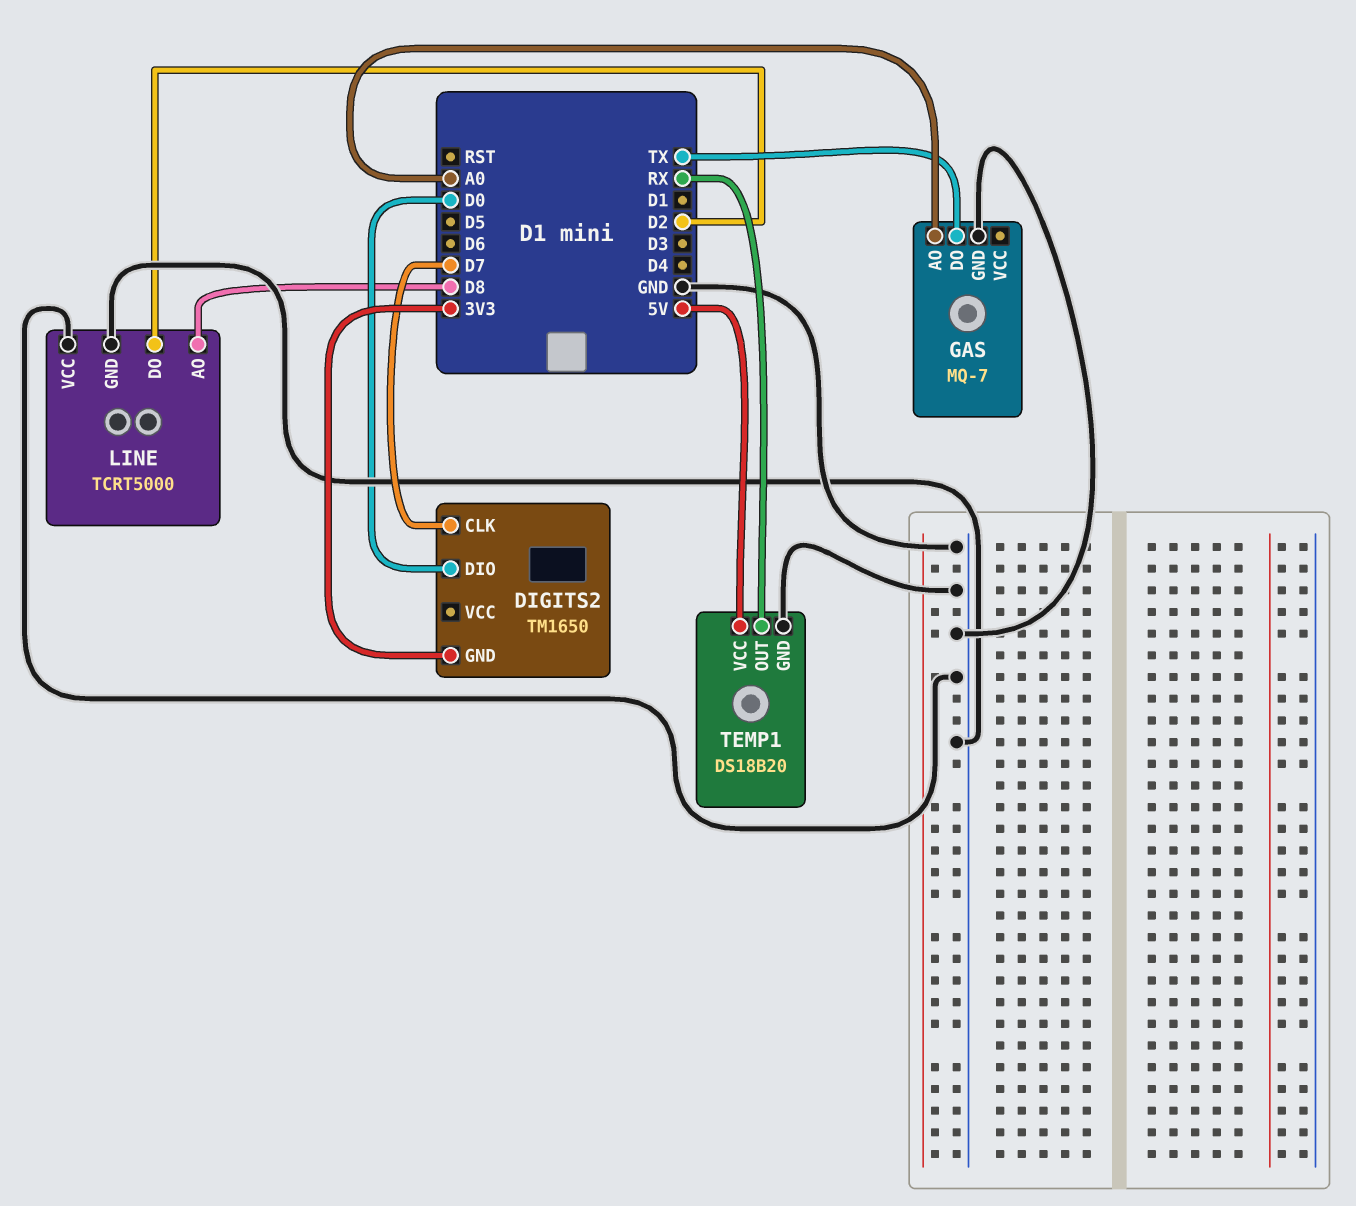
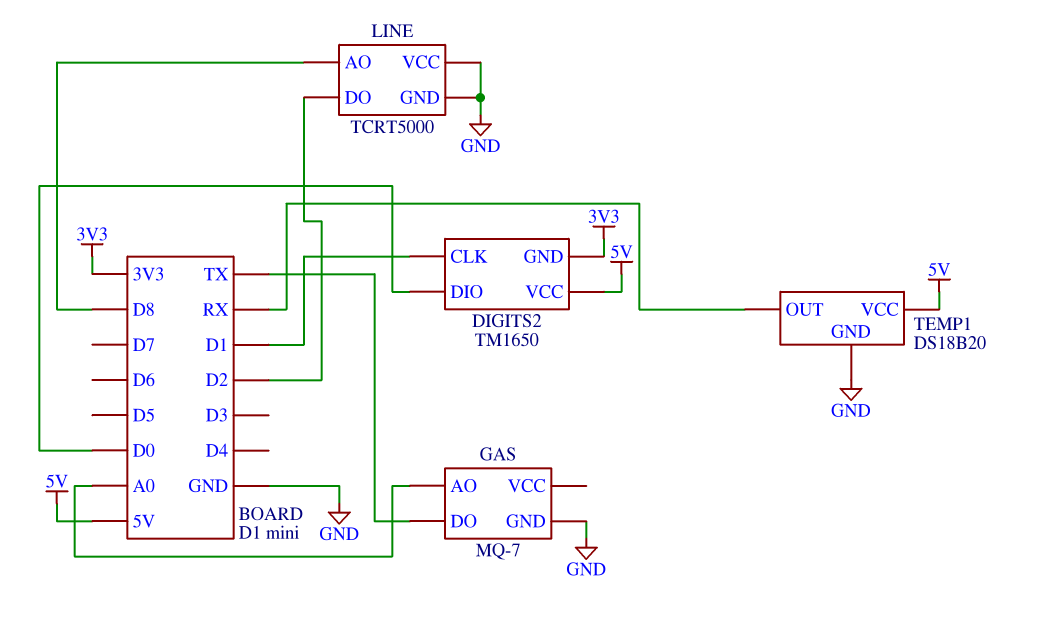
DIGITS2 pin CLK: D7 -> D1
DIGITS2 pin VCC: none -> 5V

